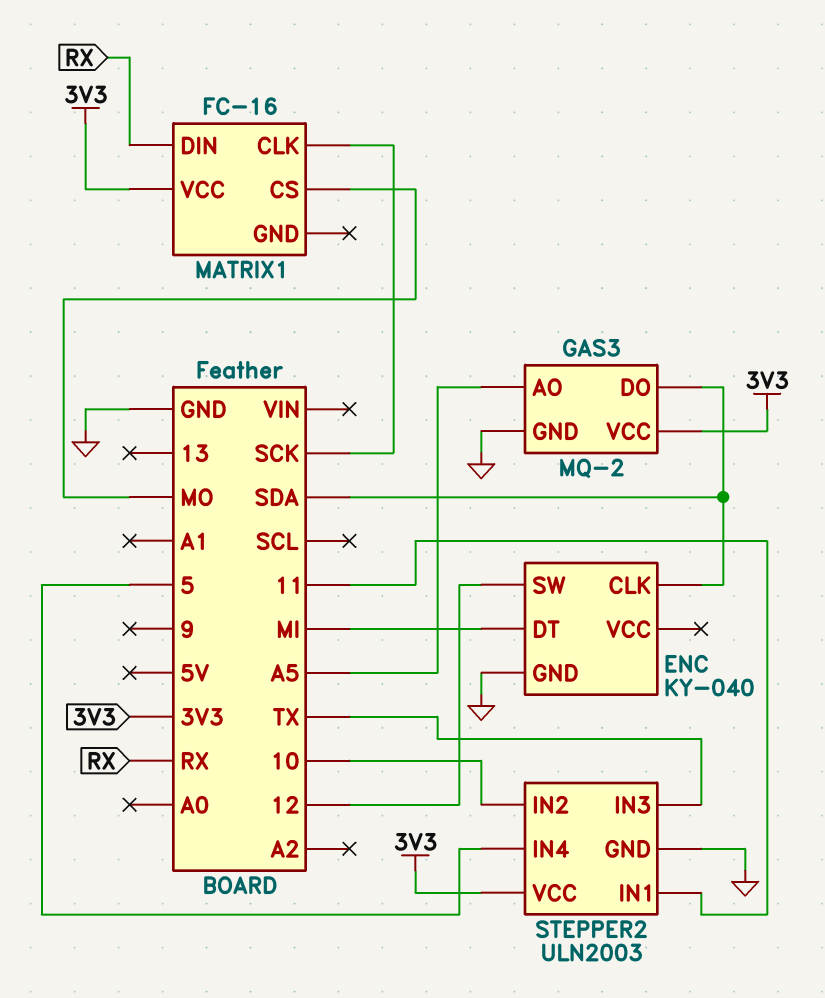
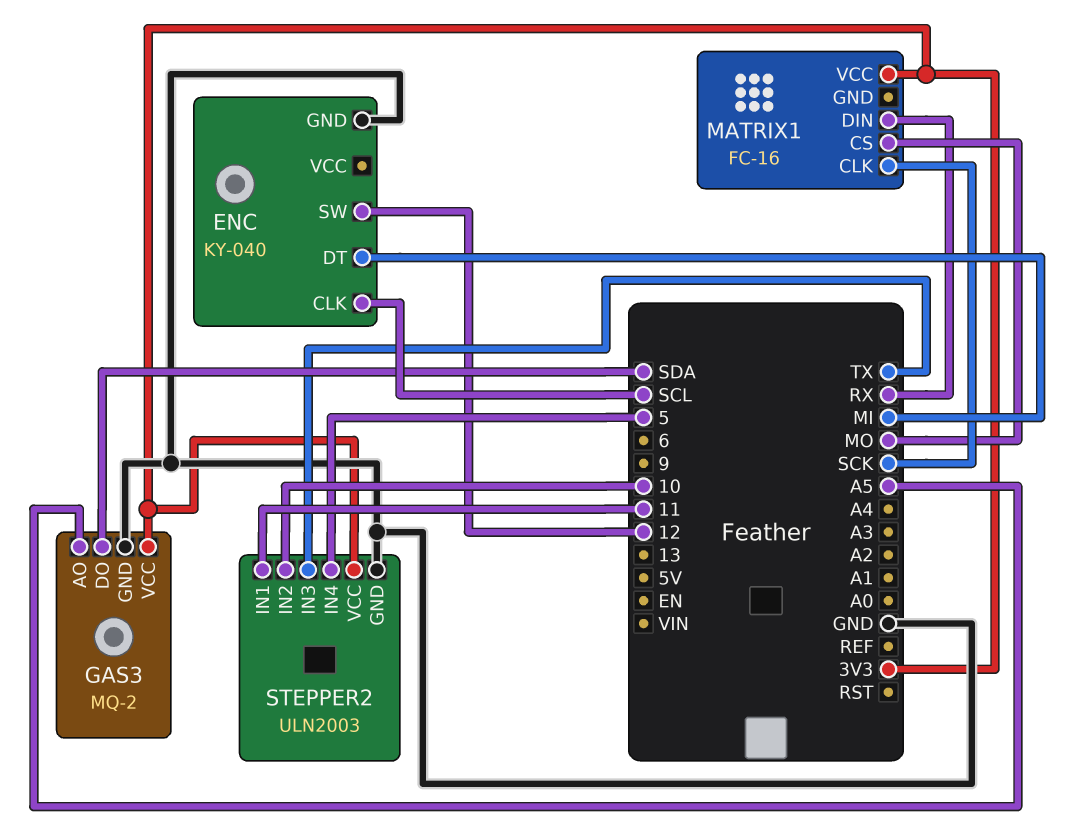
ENC pin CLK: SDA -> SCL

